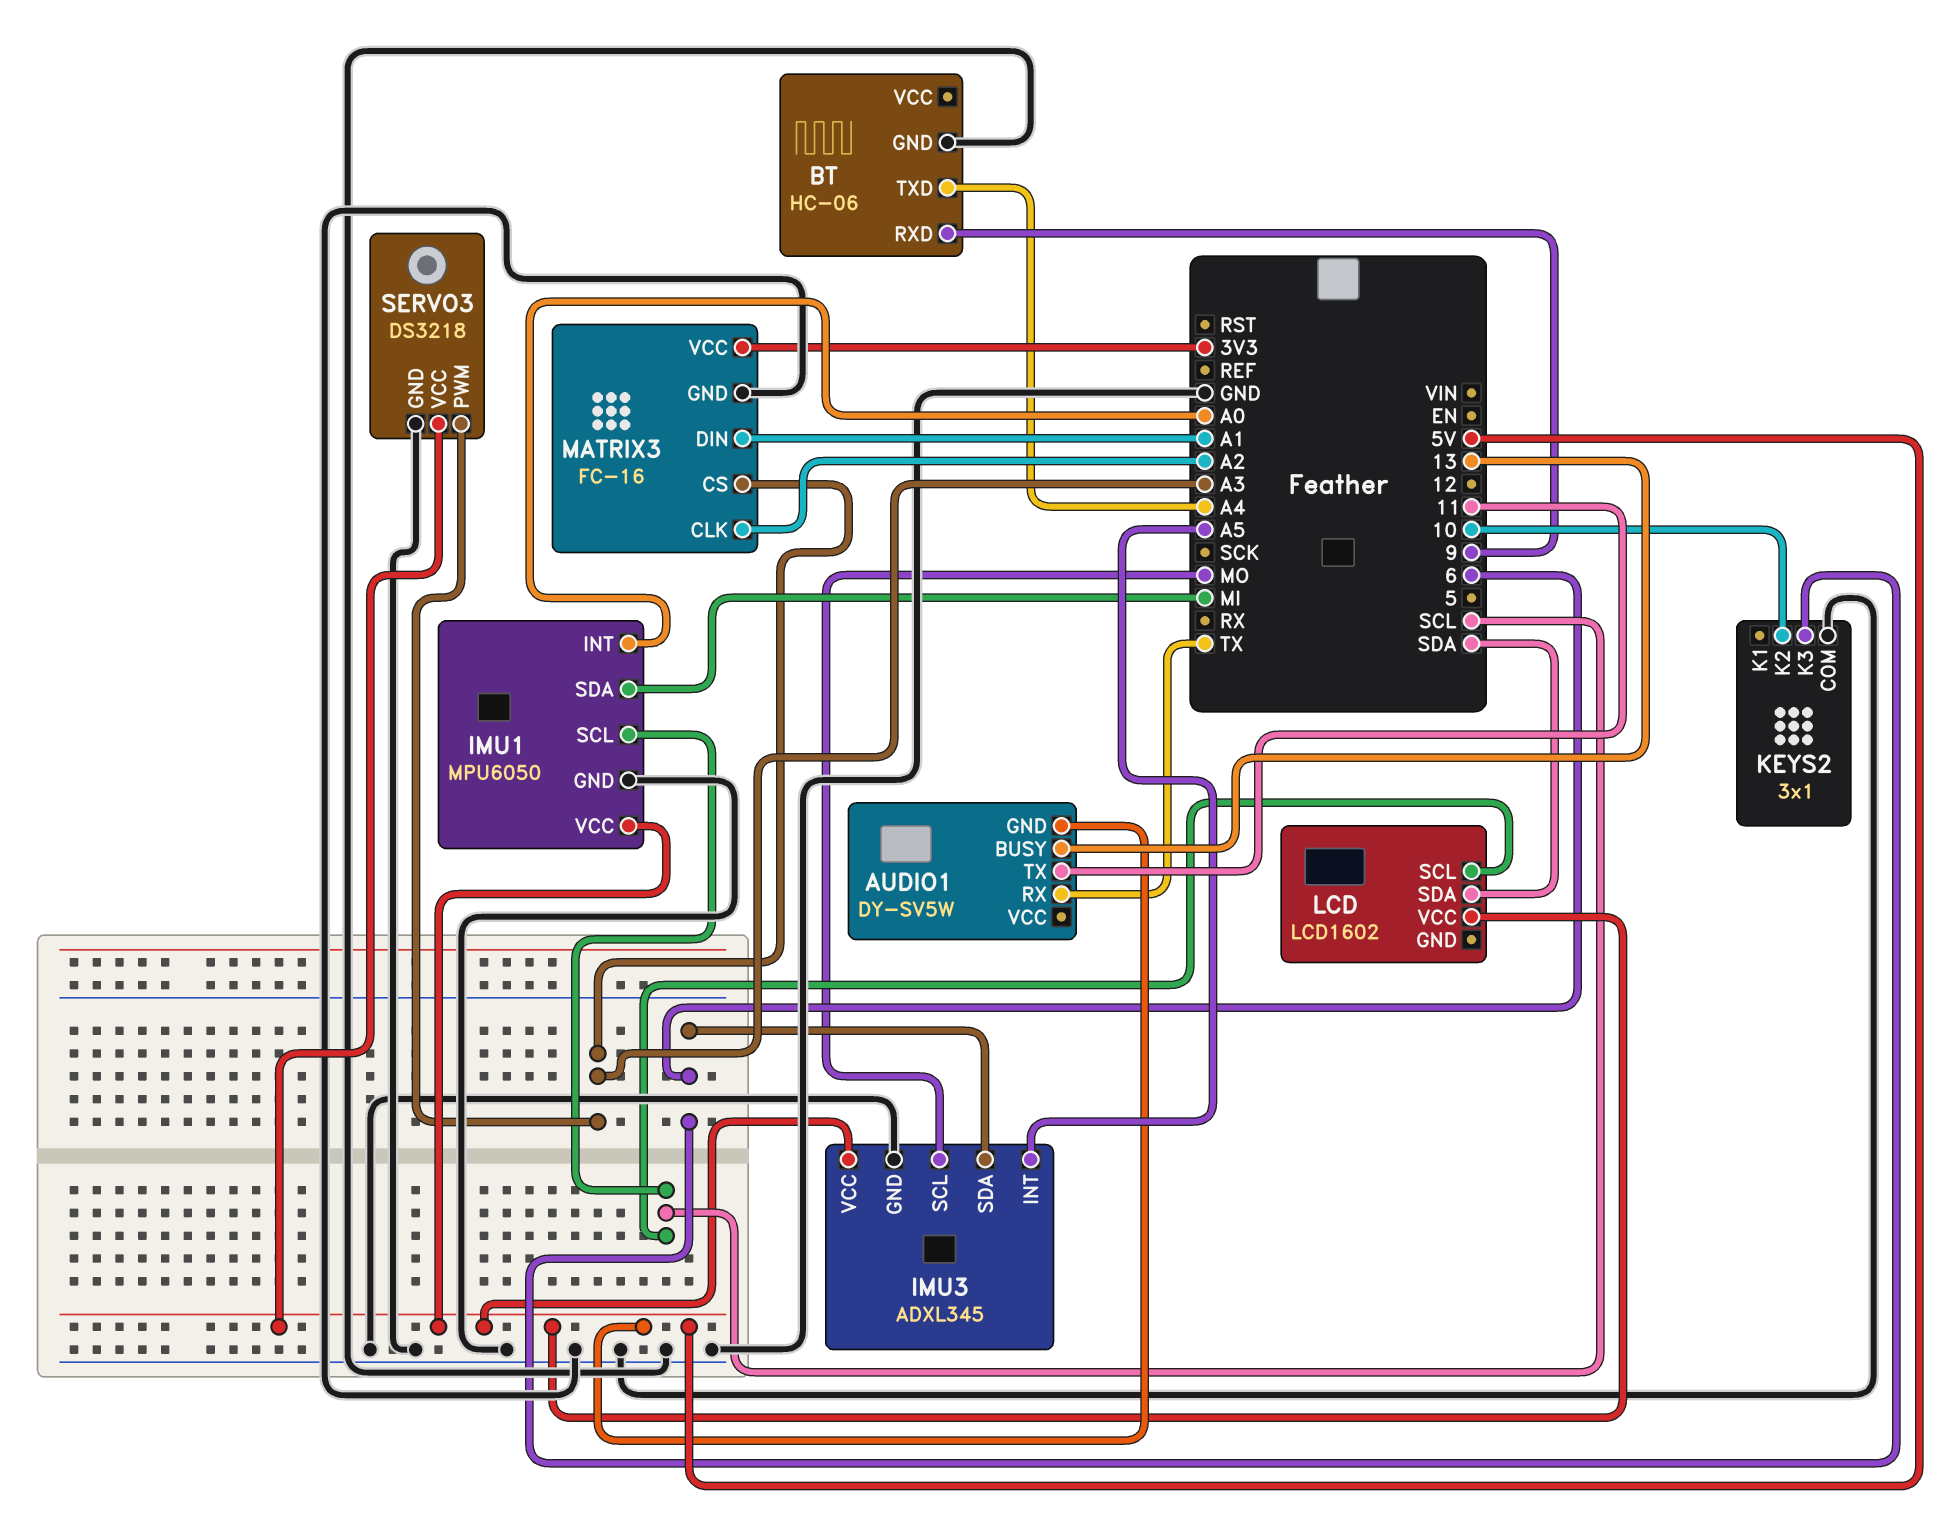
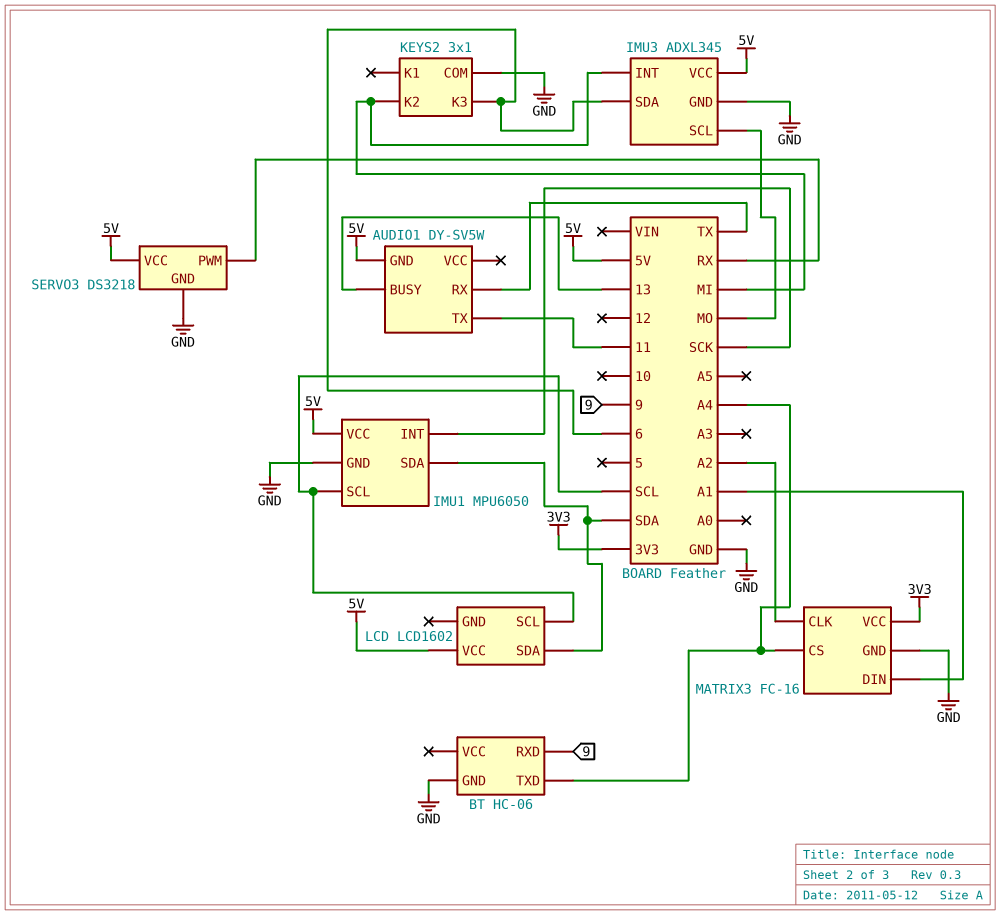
IMU1 pin INT: A0 -> SCK
IMU1 pin SDA: MI -> SDA
IMU3 pin INT: A5 -> MI
KEYS2 pin K2: 10 -> MI
MATRIX3 pin CS: A3 -> A4
SERVO3 pin PWM: A3 -> RX

